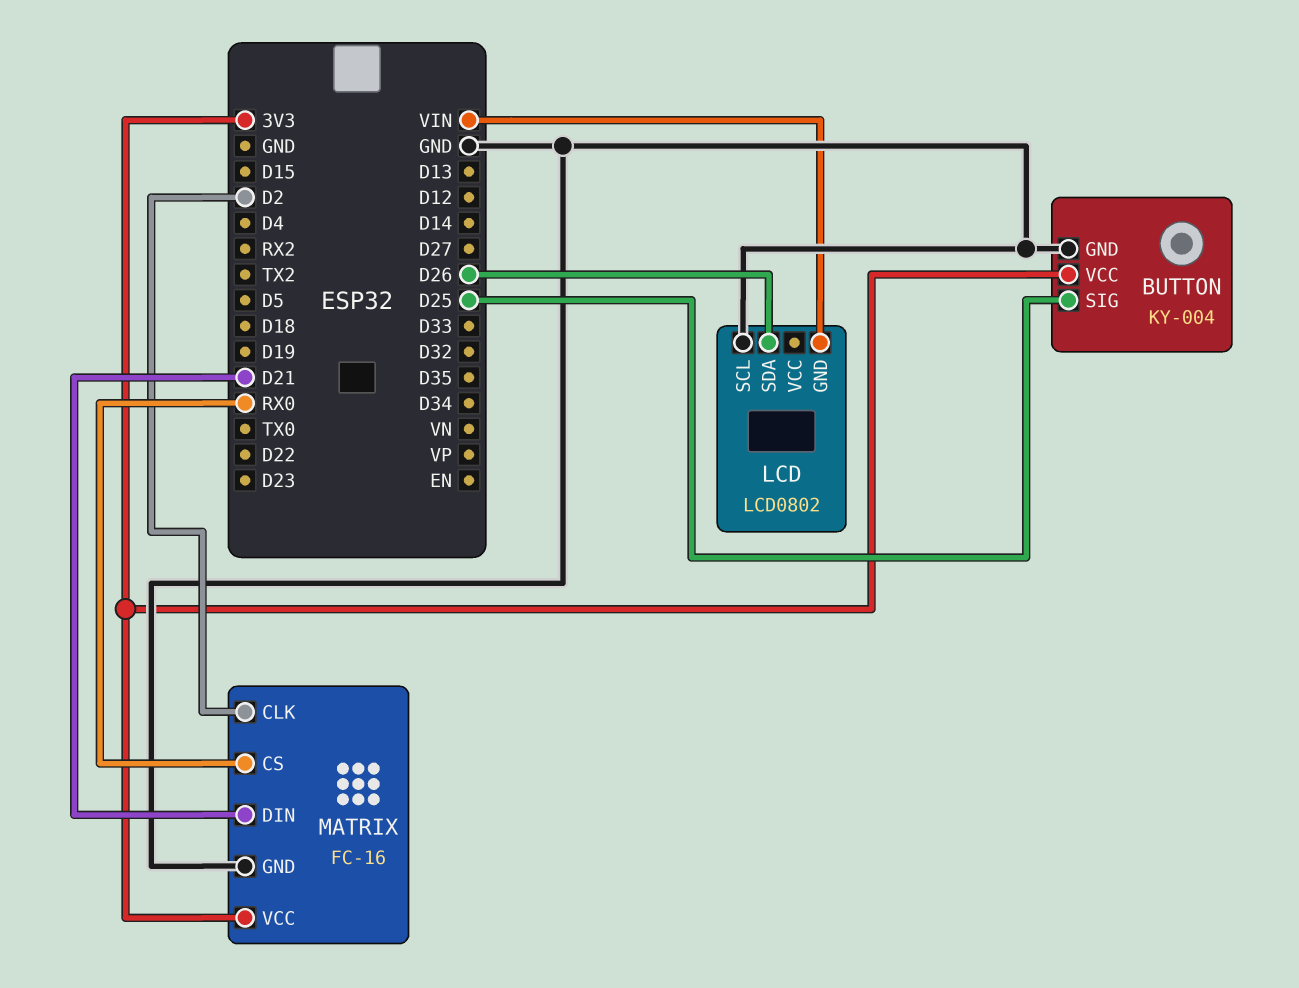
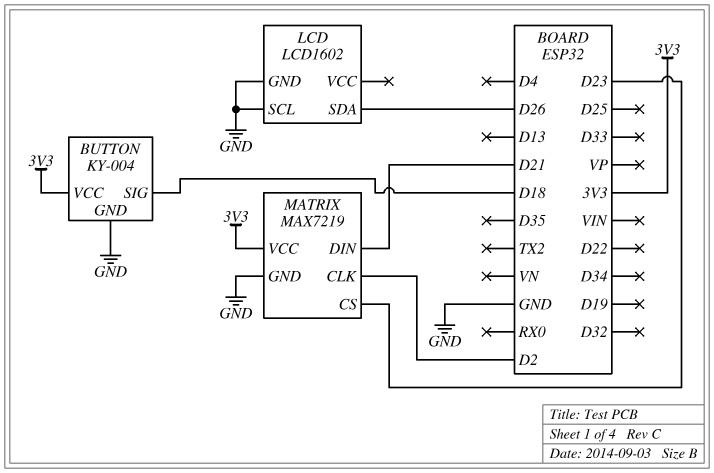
BUTTON pin SIG: D25 -> D18
LCD: LCD0802 -> LCD1602
LCD pin GND: VIN -> GND
MATRIX: FC-16 -> MAX7219
MATRIX pin CS: RX0 -> D23

